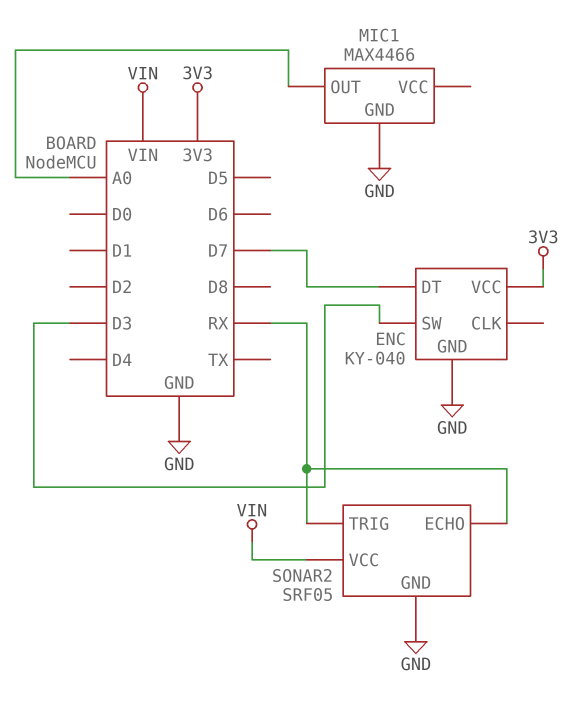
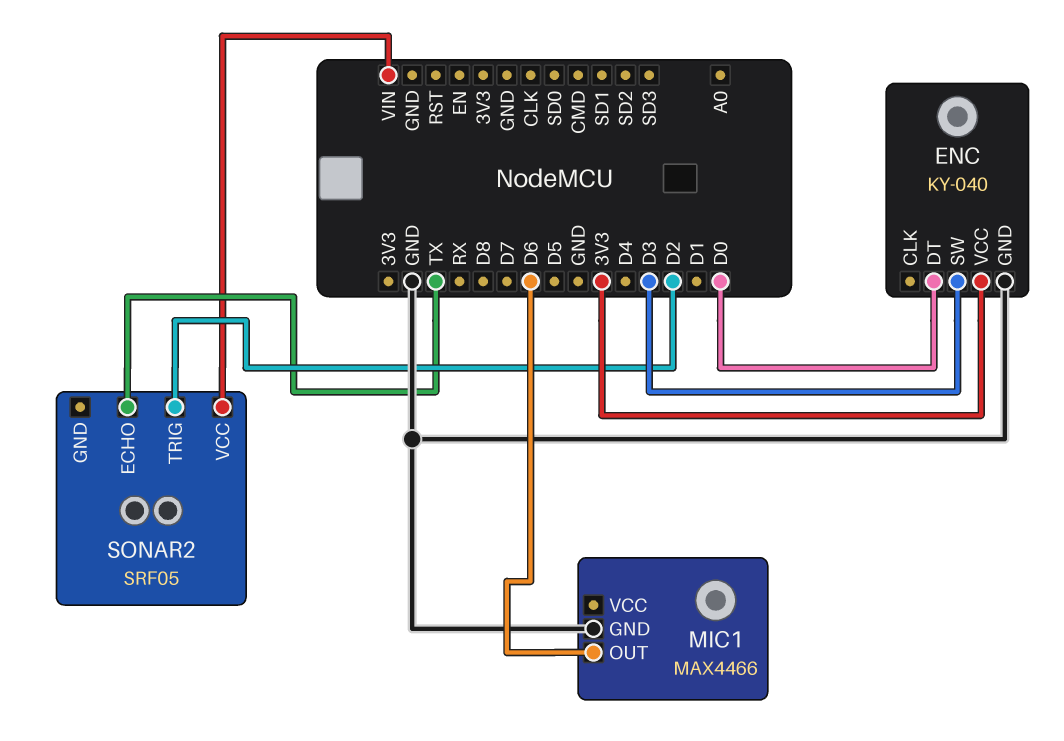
ENC pin DT: D7 -> D0
MIC1 pin OUT: A0 -> D6
SONAR2 pin ECHO: RX -> TX
SONAR2 pin GND: GND -> none
SONAR2 pin TRIG: RX -> D2

